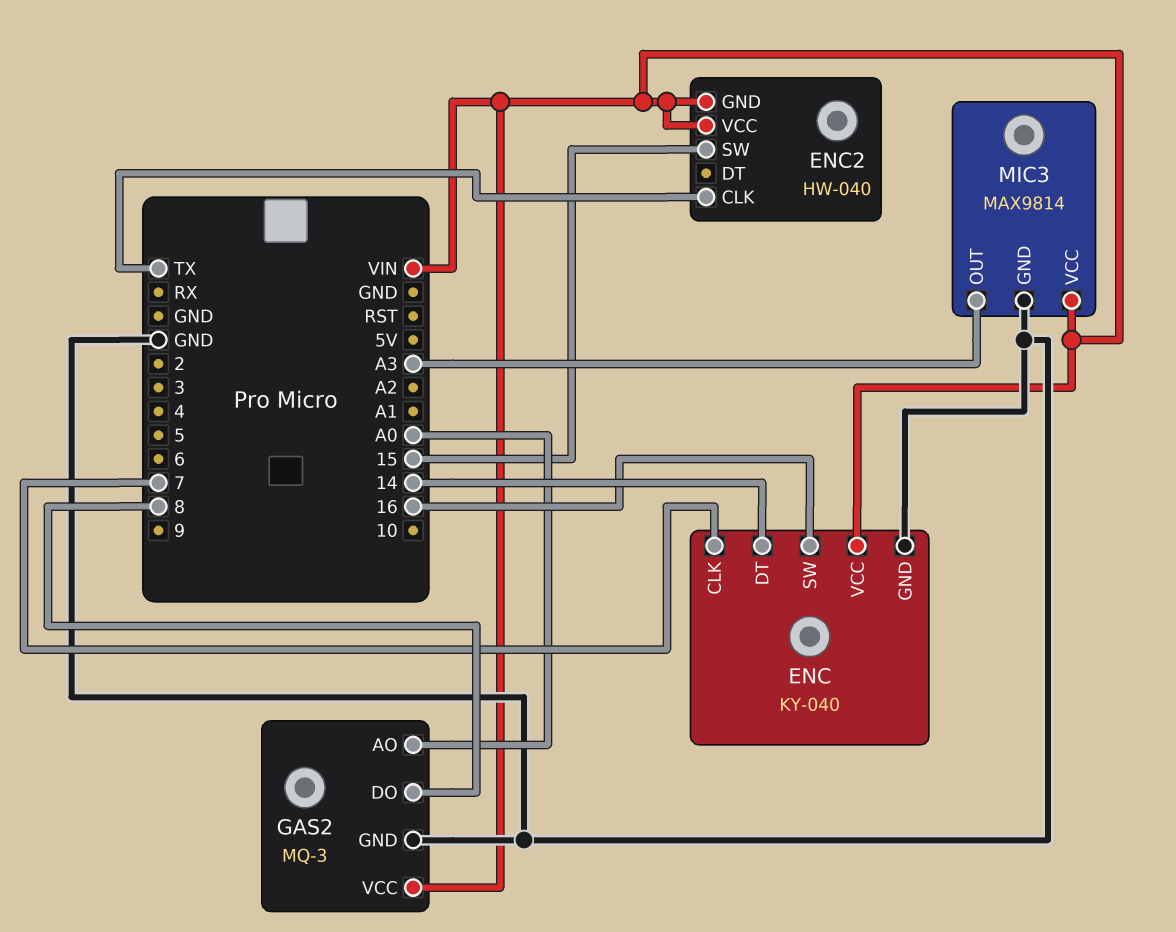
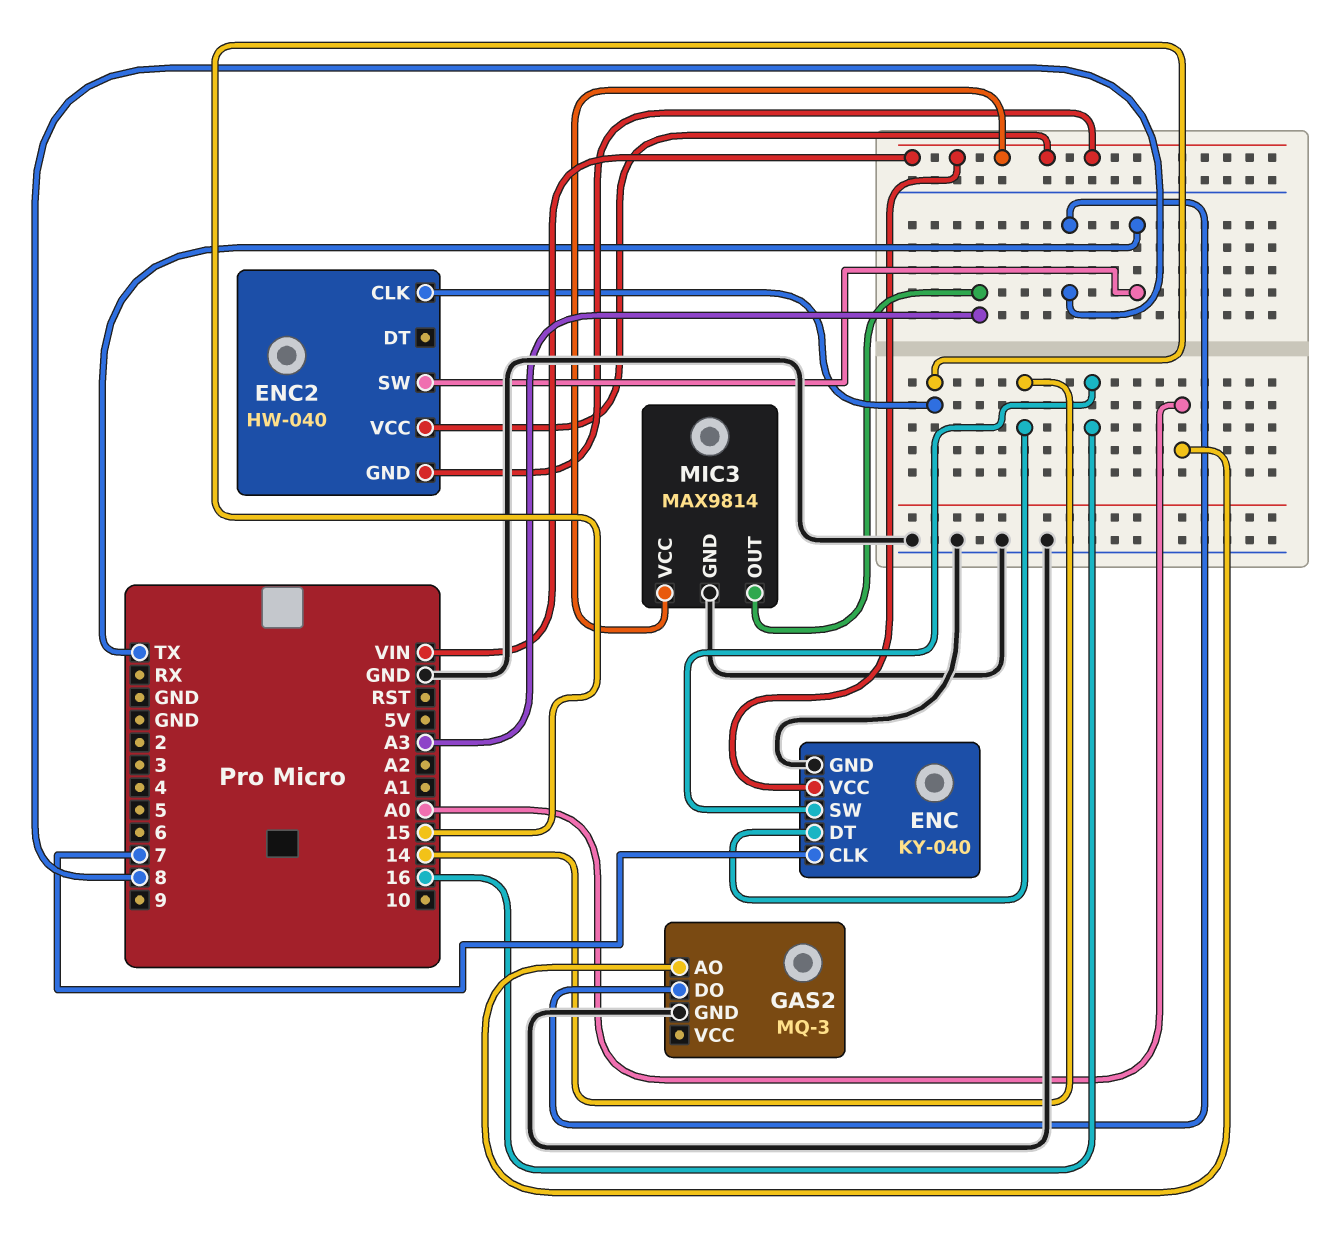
ENC2 pin CLK: TX -> 15
ENC2 pin SW: 15 -> TX
GAS2 pin VCC: VIN -> none

